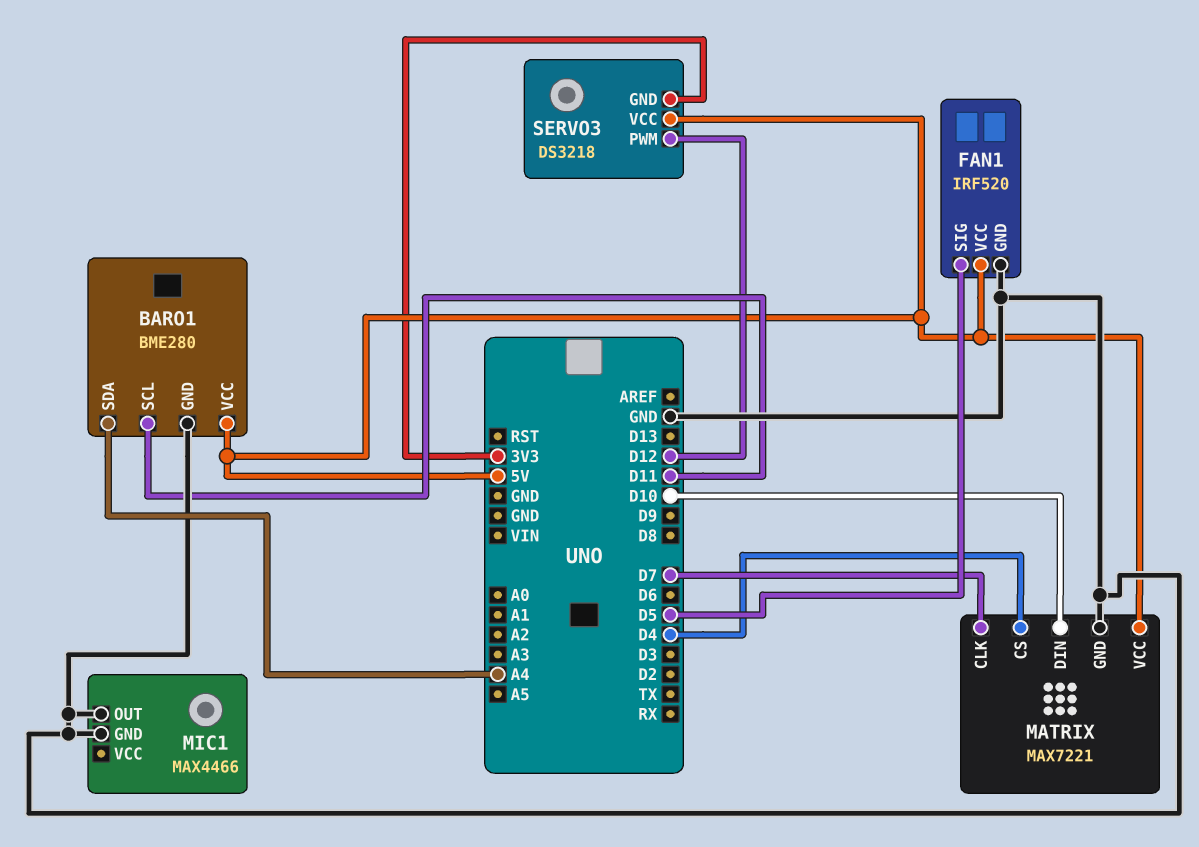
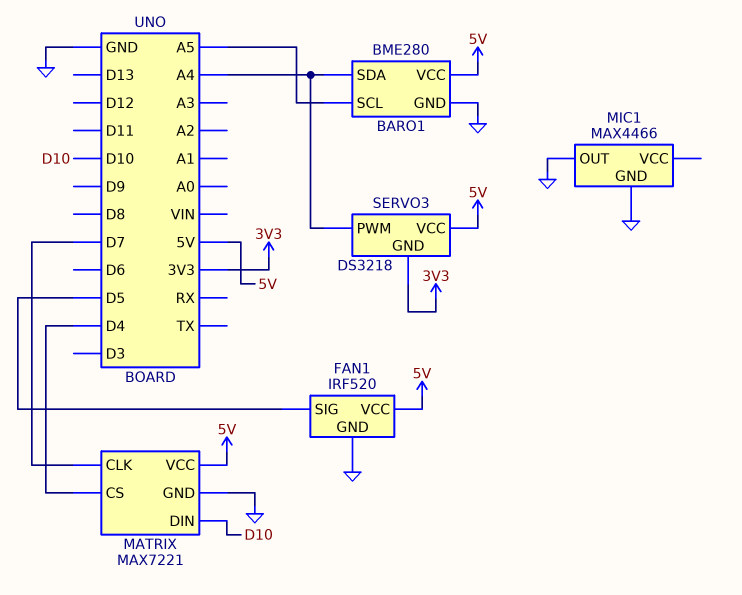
BARO1 pin SCL: D11 -> A5
SERVO3 pin PWM: D12 -> A4

